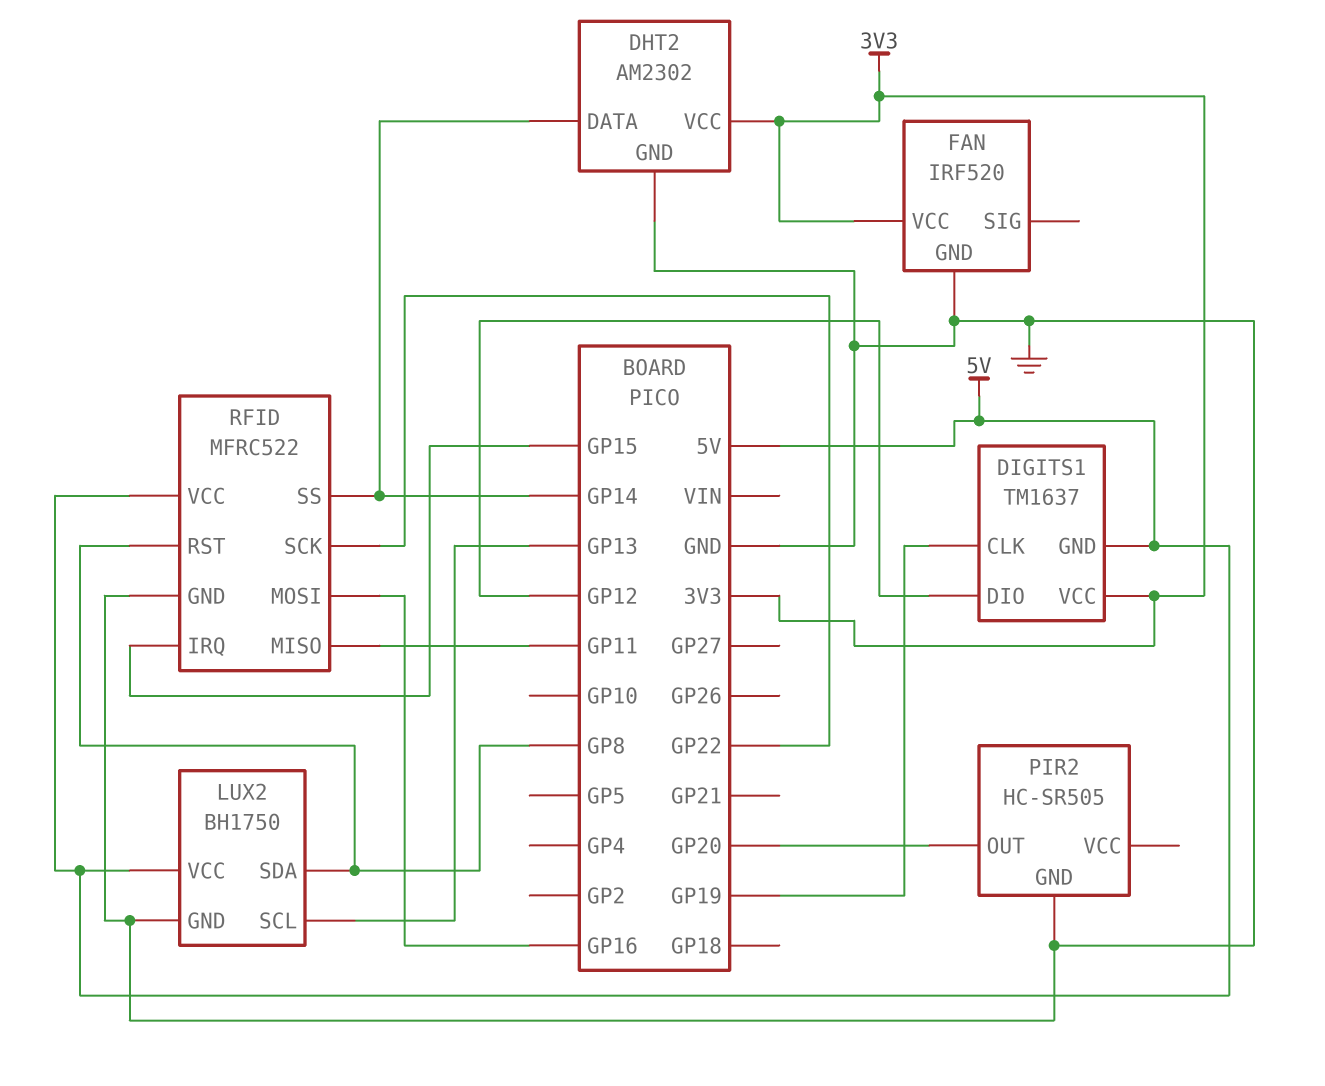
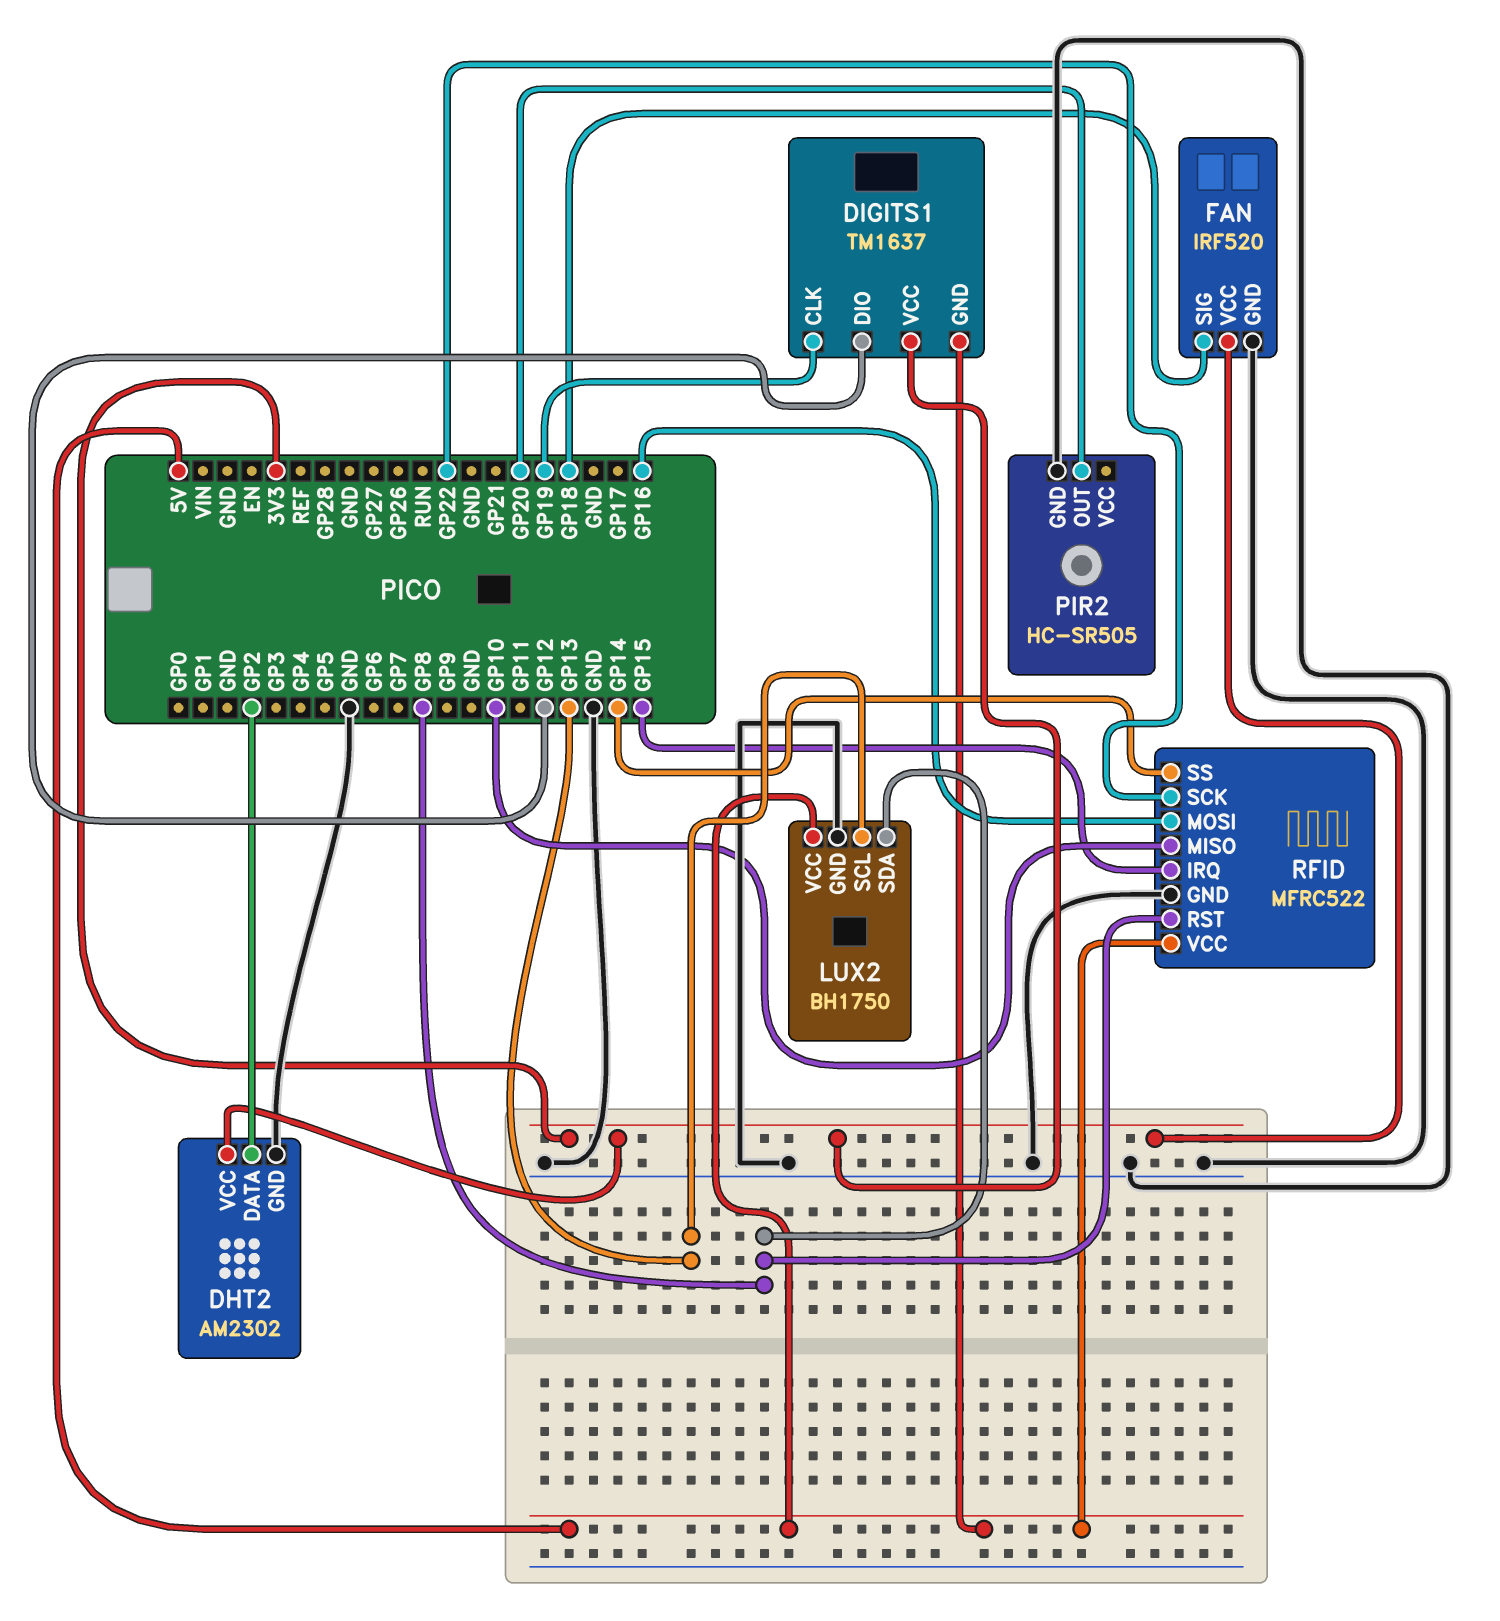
DHT2 pin DATA: GP14 -> GP2
FAN pin SIG: none -> GP18
RFID pin MISO: GP11 -> GP10

